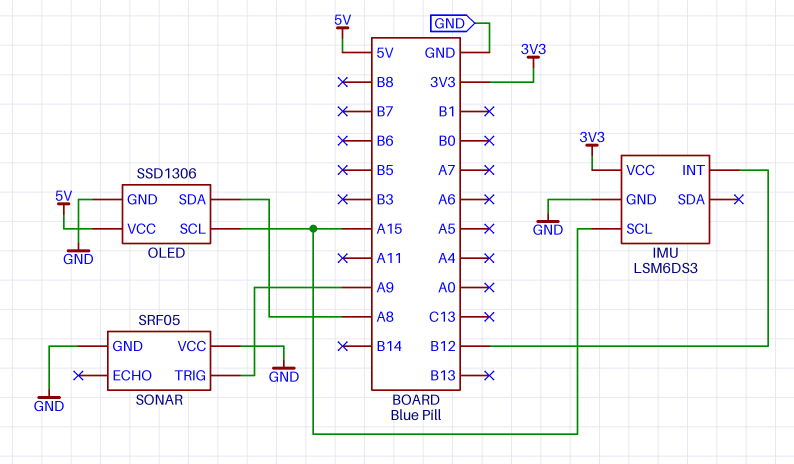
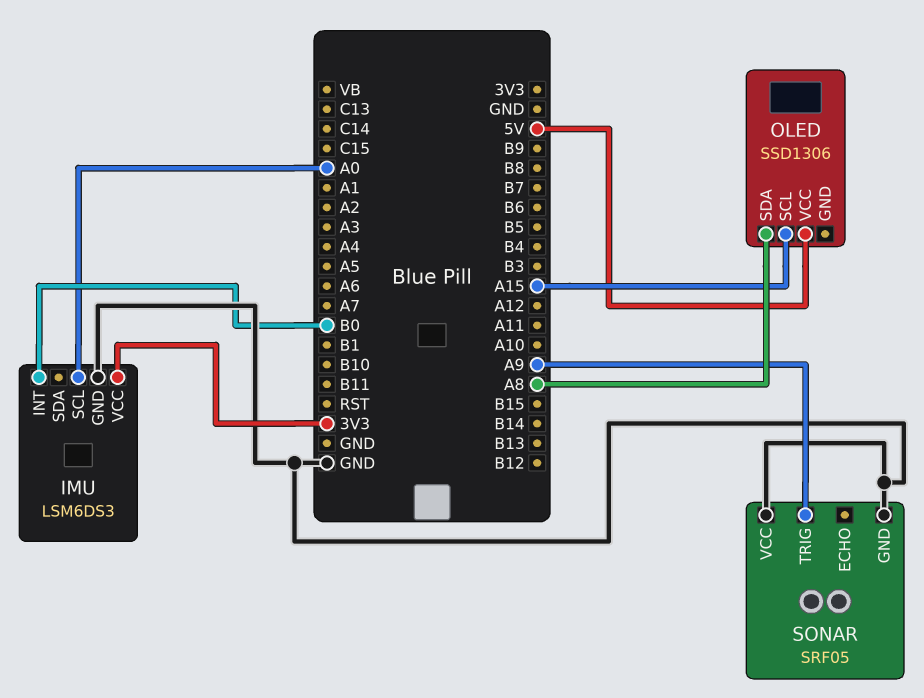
IMU pin INT: B12 -> B0
IMU pin SCL: A15 -> A0
OLED pin GND: GND -> none

